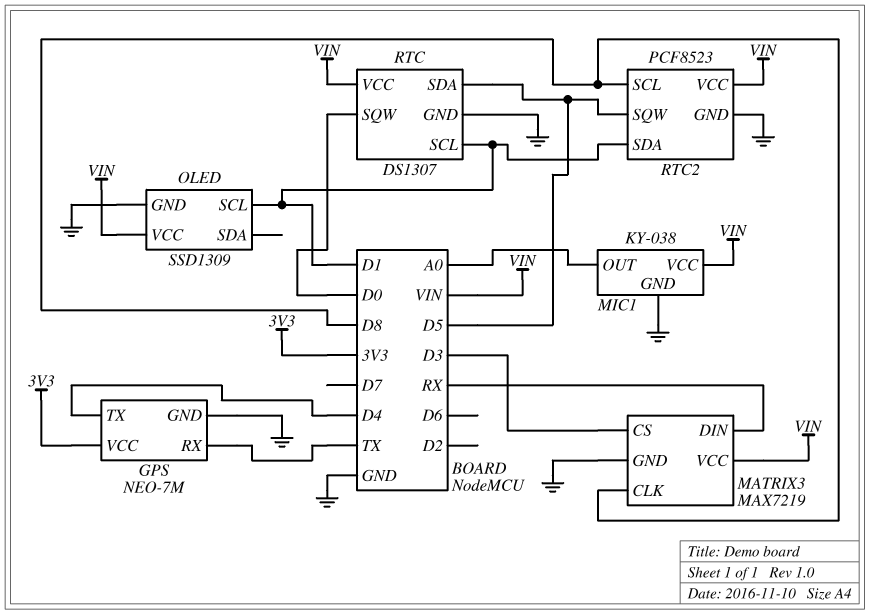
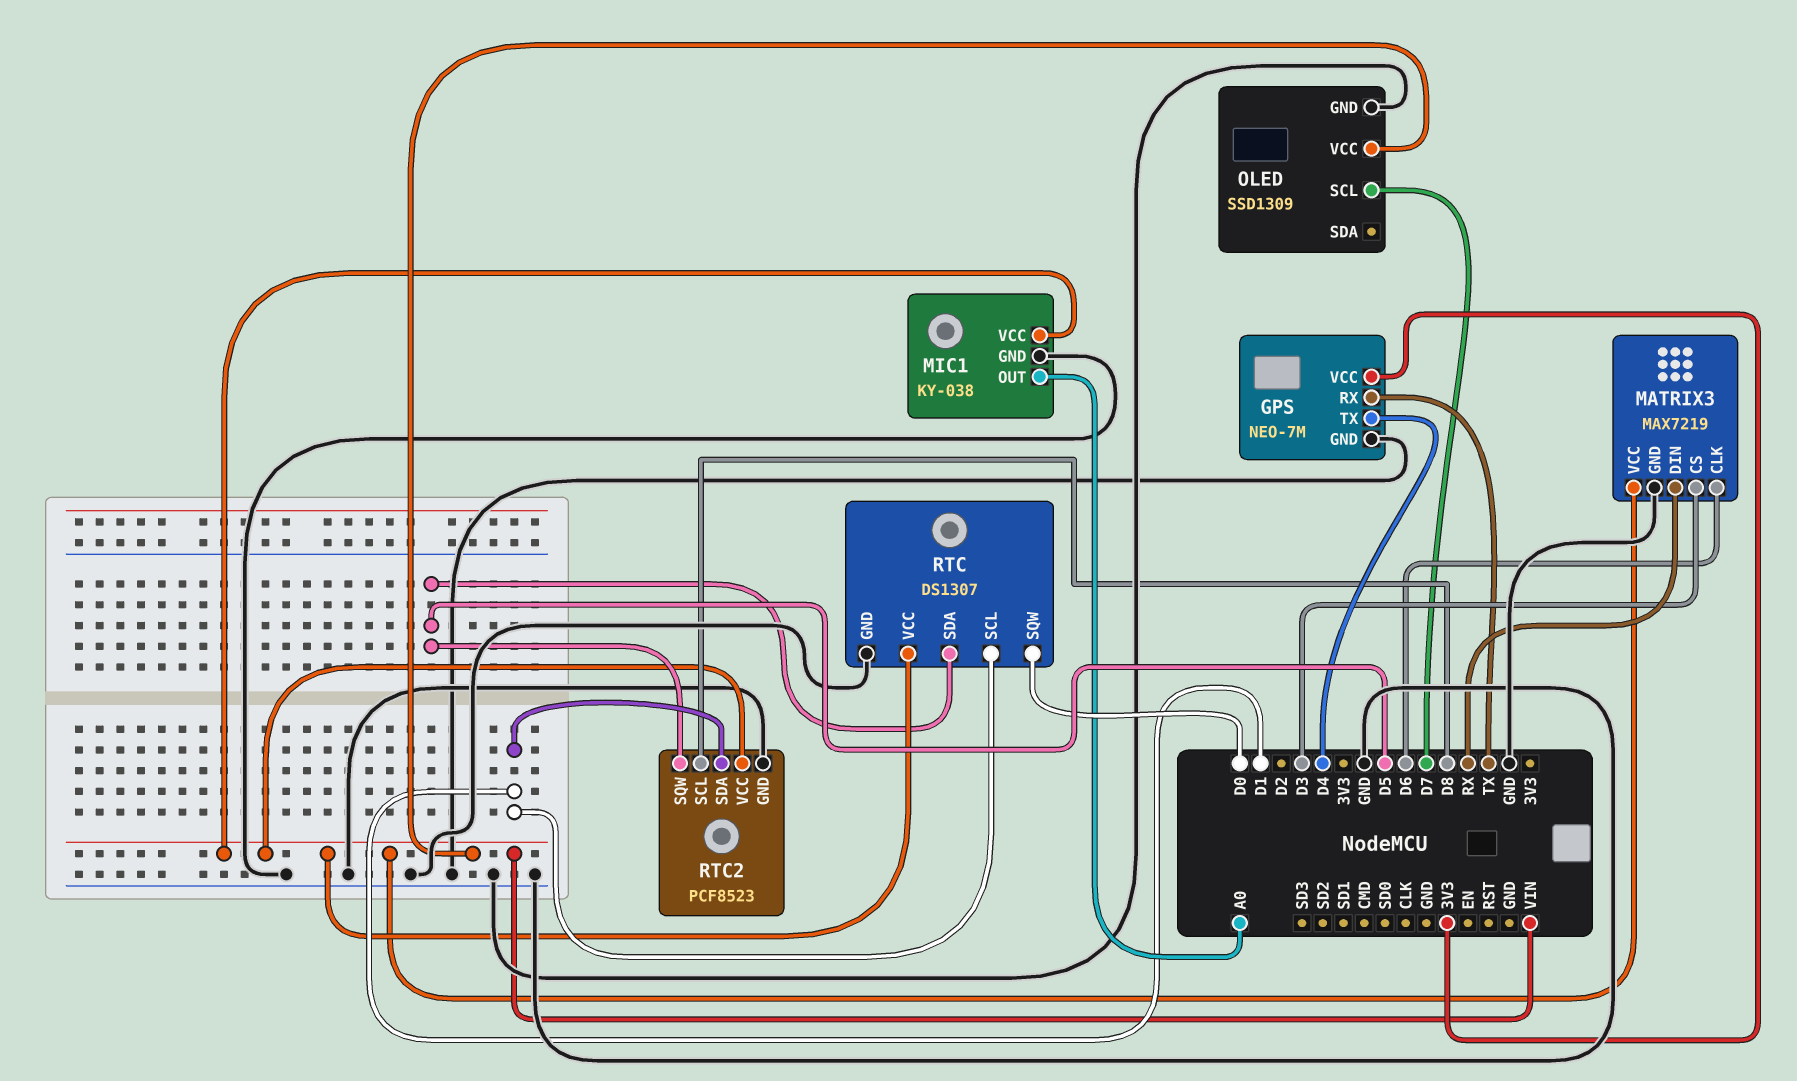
MATRIX3 pin CLK: D8 -> D6
OLED pin SCL: D1 -> D7

